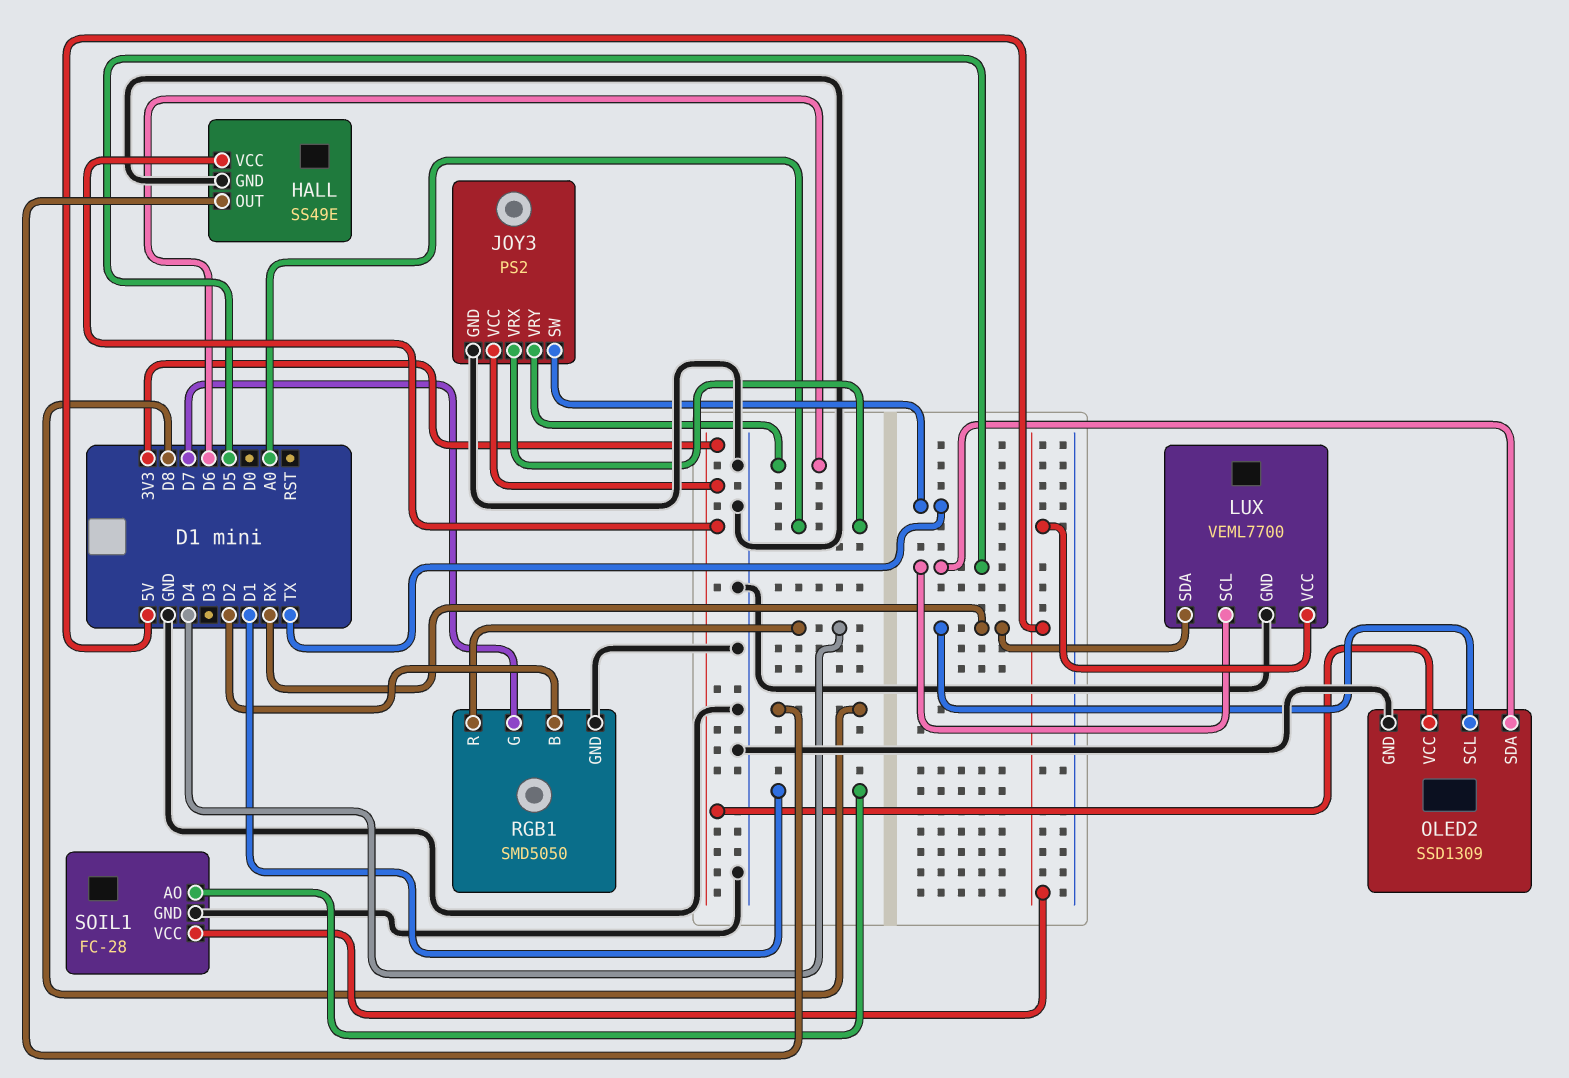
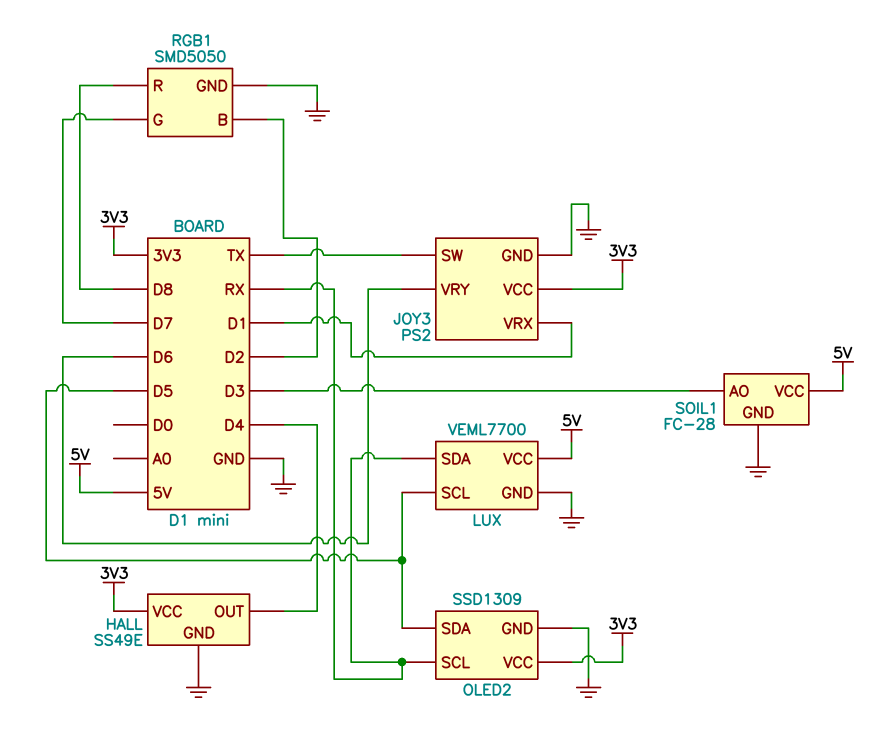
HALL pin OUT: D8 -> D4
JOY3 pin VRX: A0 -> D1
RGB1 pin R: D4 -> D8
SOIL1 pin AO: D1 -> D3

